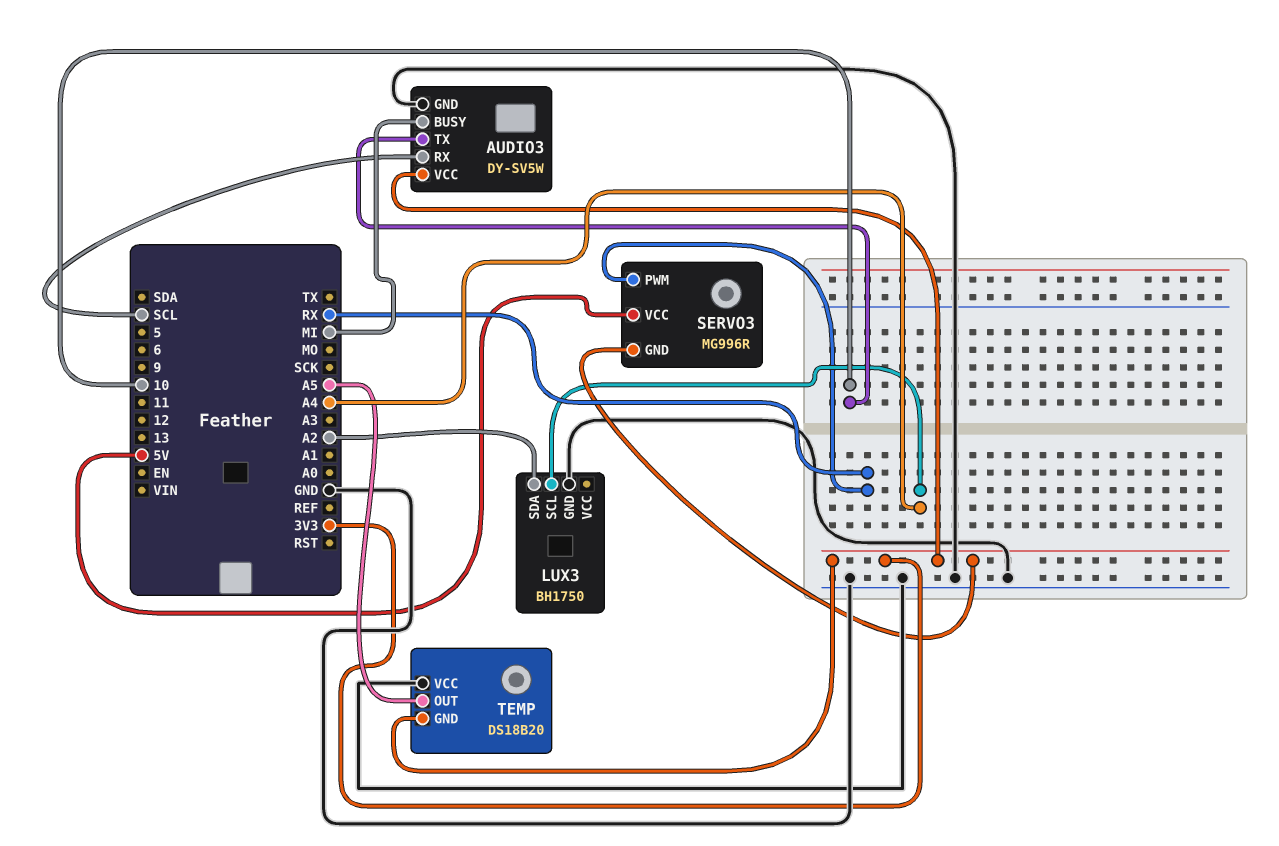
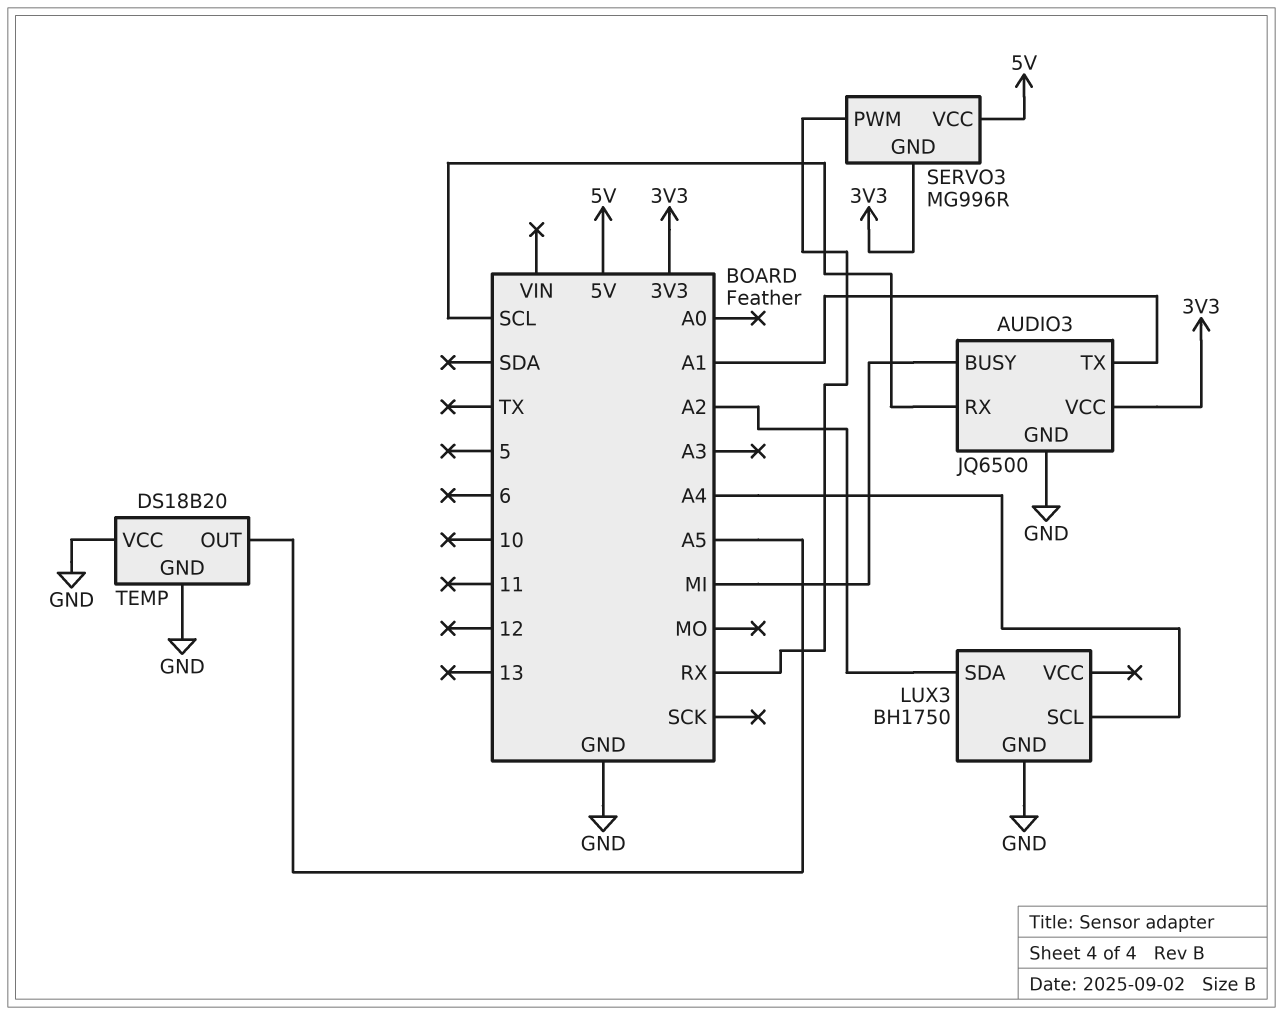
AUDIO3: DY-SV5W -> JQ6500
AUDIO3 pin TX: 10 -> A1
TEMP pin GND: 3V3 -> GND

